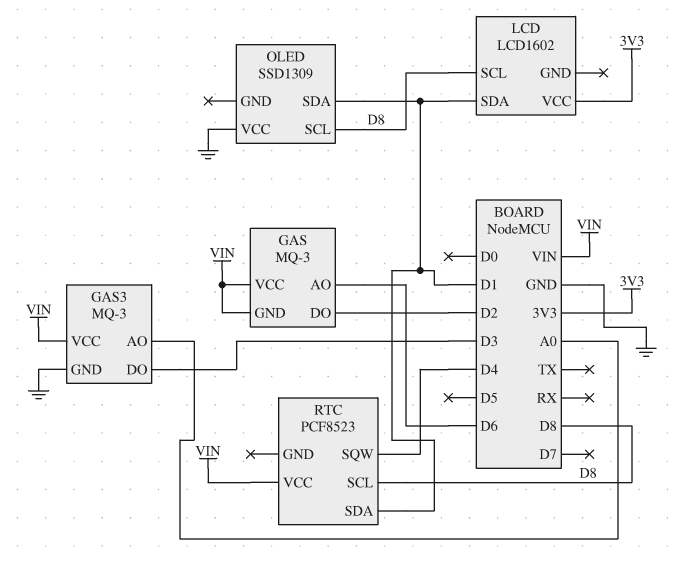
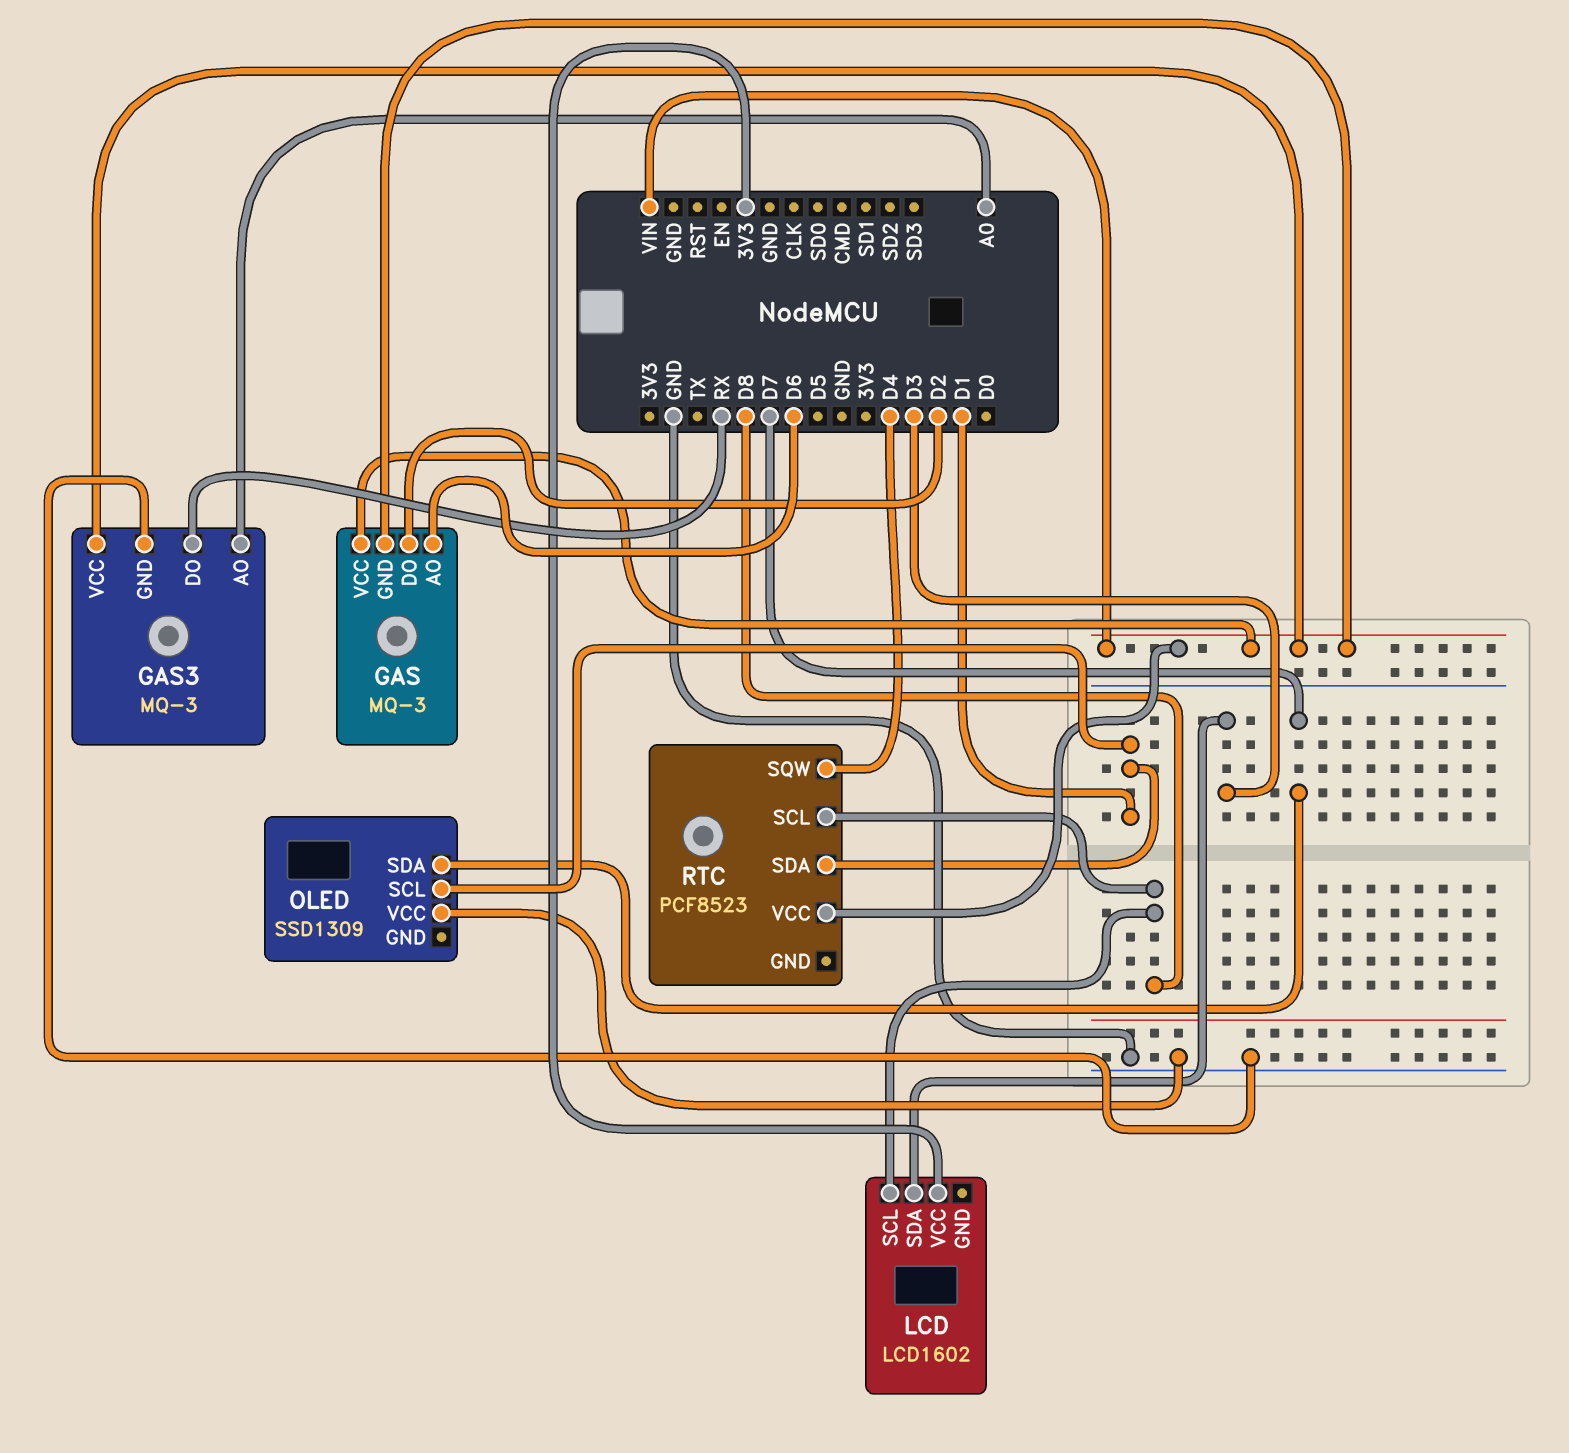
GAS3 pin DO: D3 -> RX
LCD pin SDA: D1 -> D3
OLED pin SCL: D8 -> D1
OLED pin SDA: D1 -> D7

